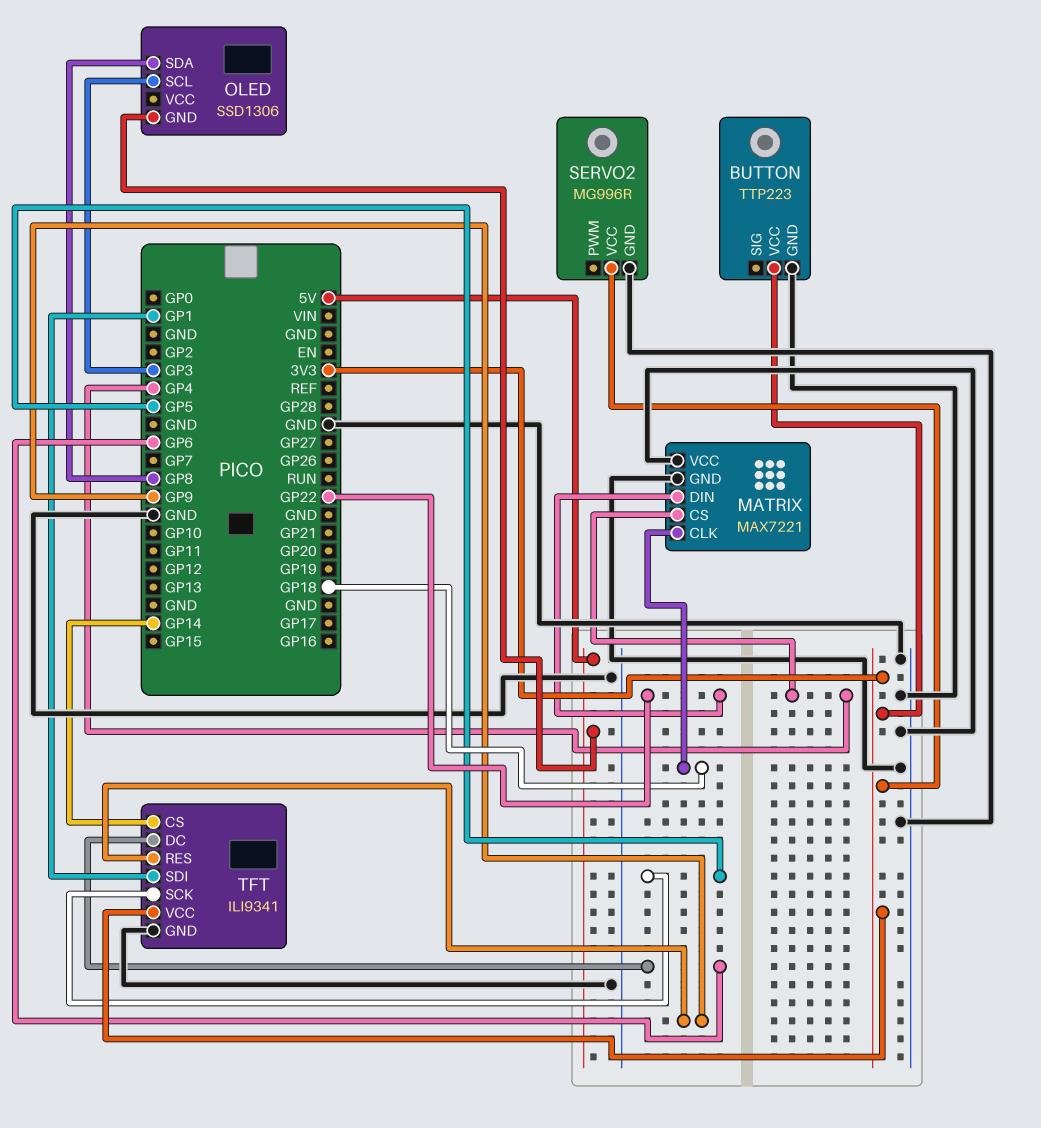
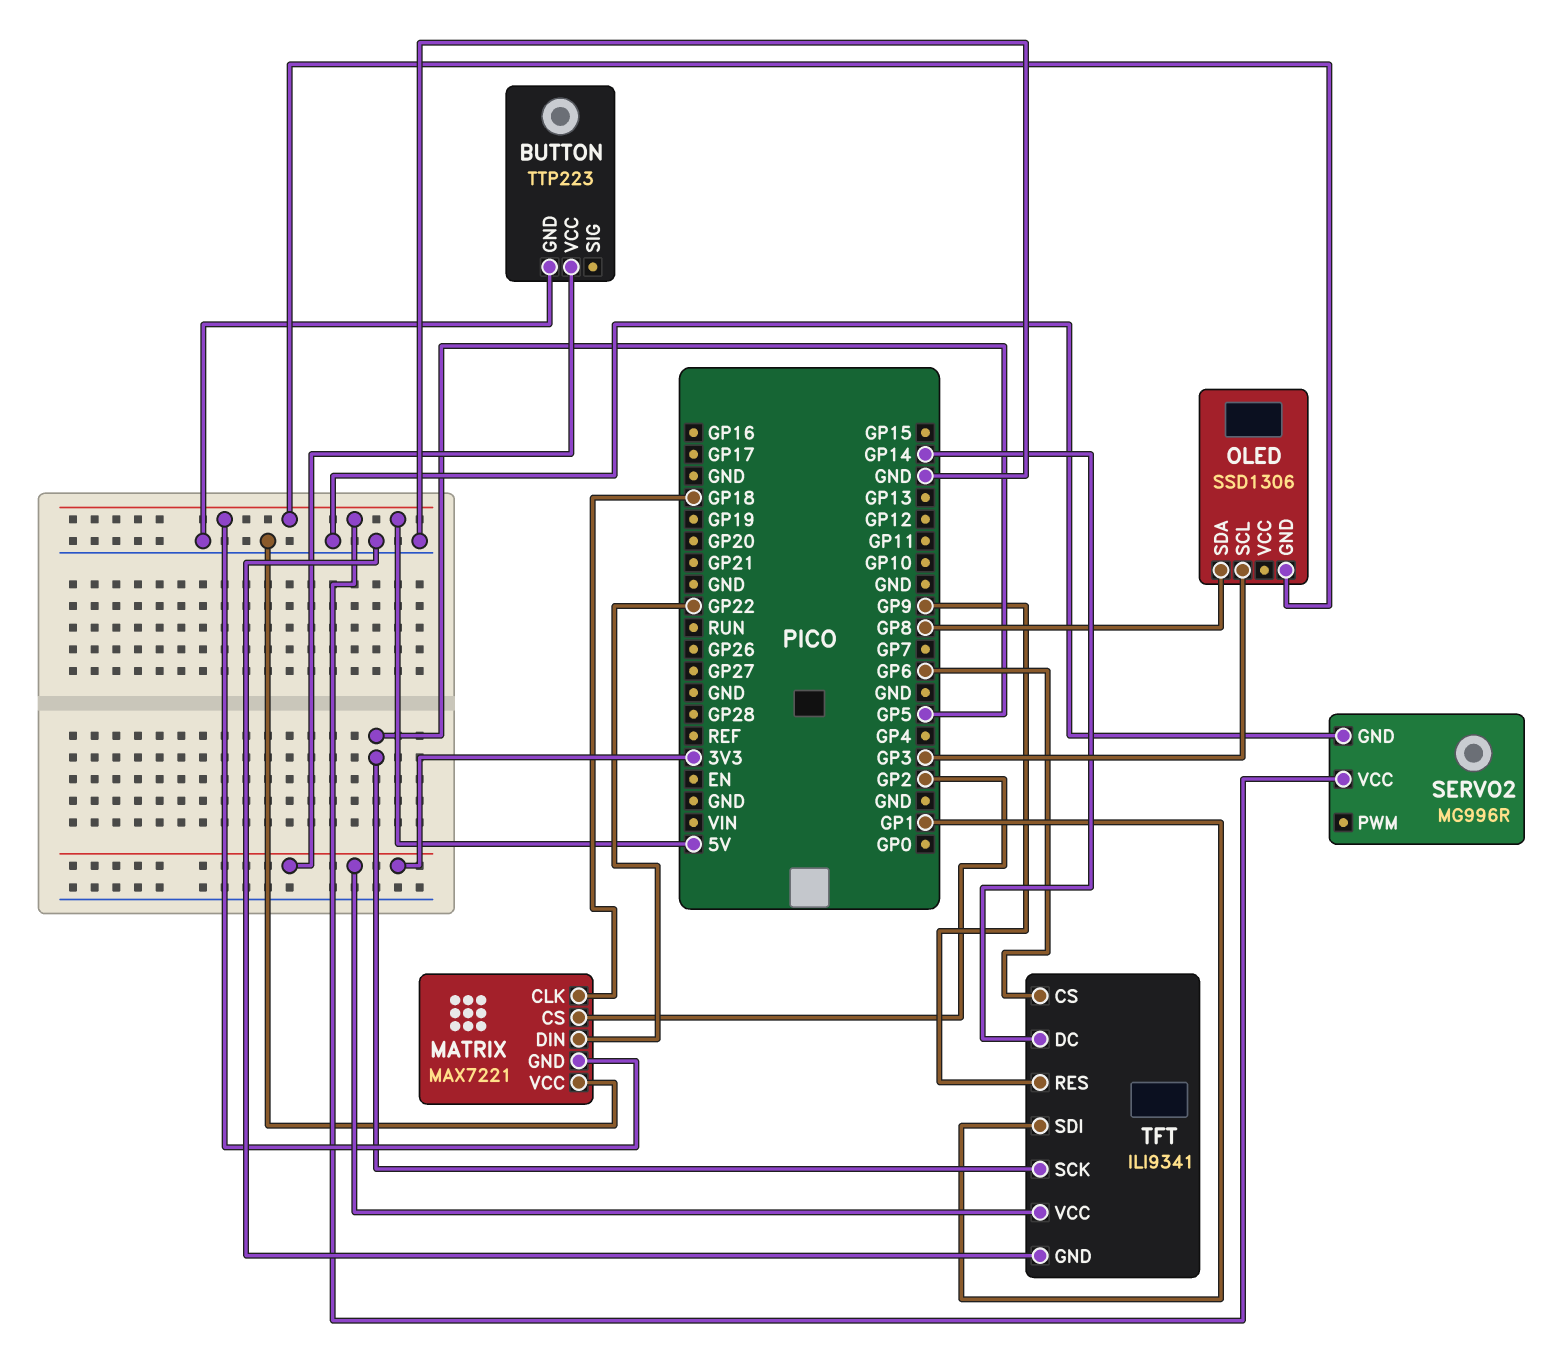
MATRIX pin CS: GP4 -> GP2
MATRIX pin GND: GND -> 5V
SERVO2 pin VCC: 3V3 -> 5V
TFT pin CS: GP14 -> GP6
TFT pin DC: GP6 -> GP14

